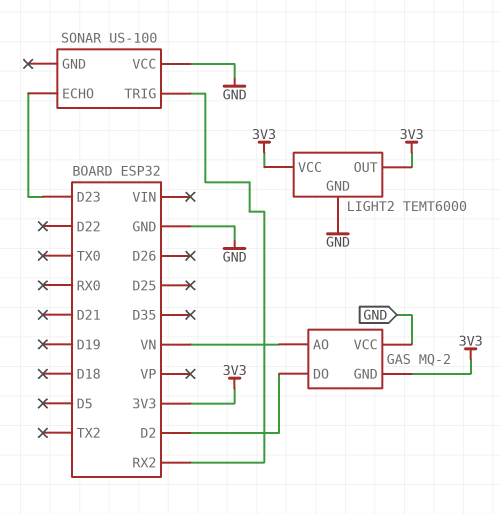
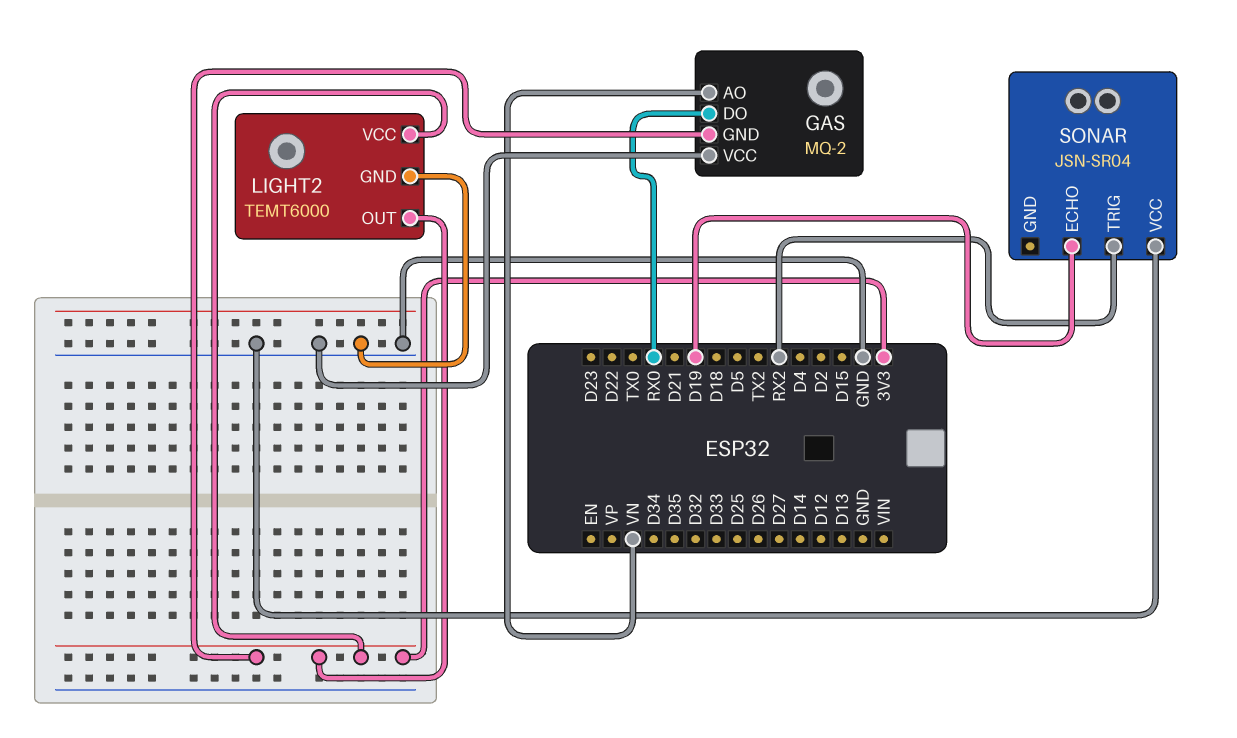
GAS pin DO: D2 -> RX0
SONAR: US-100 -> JSN-SR04
SONAR pin ECHO: D23 -> D19

